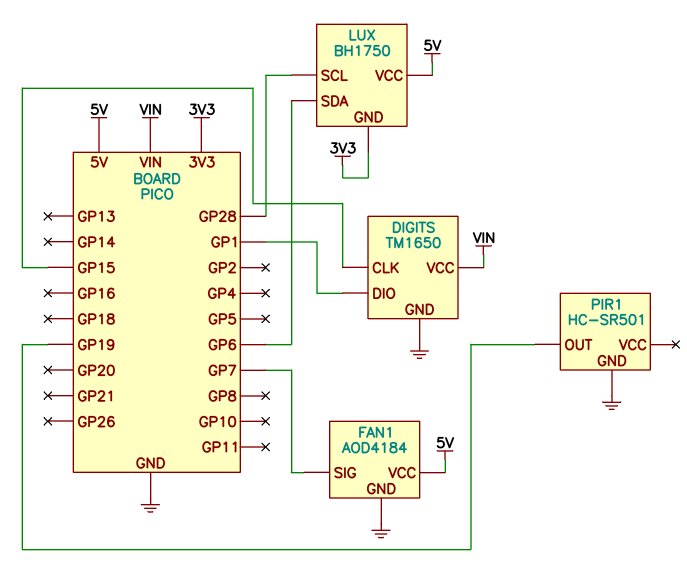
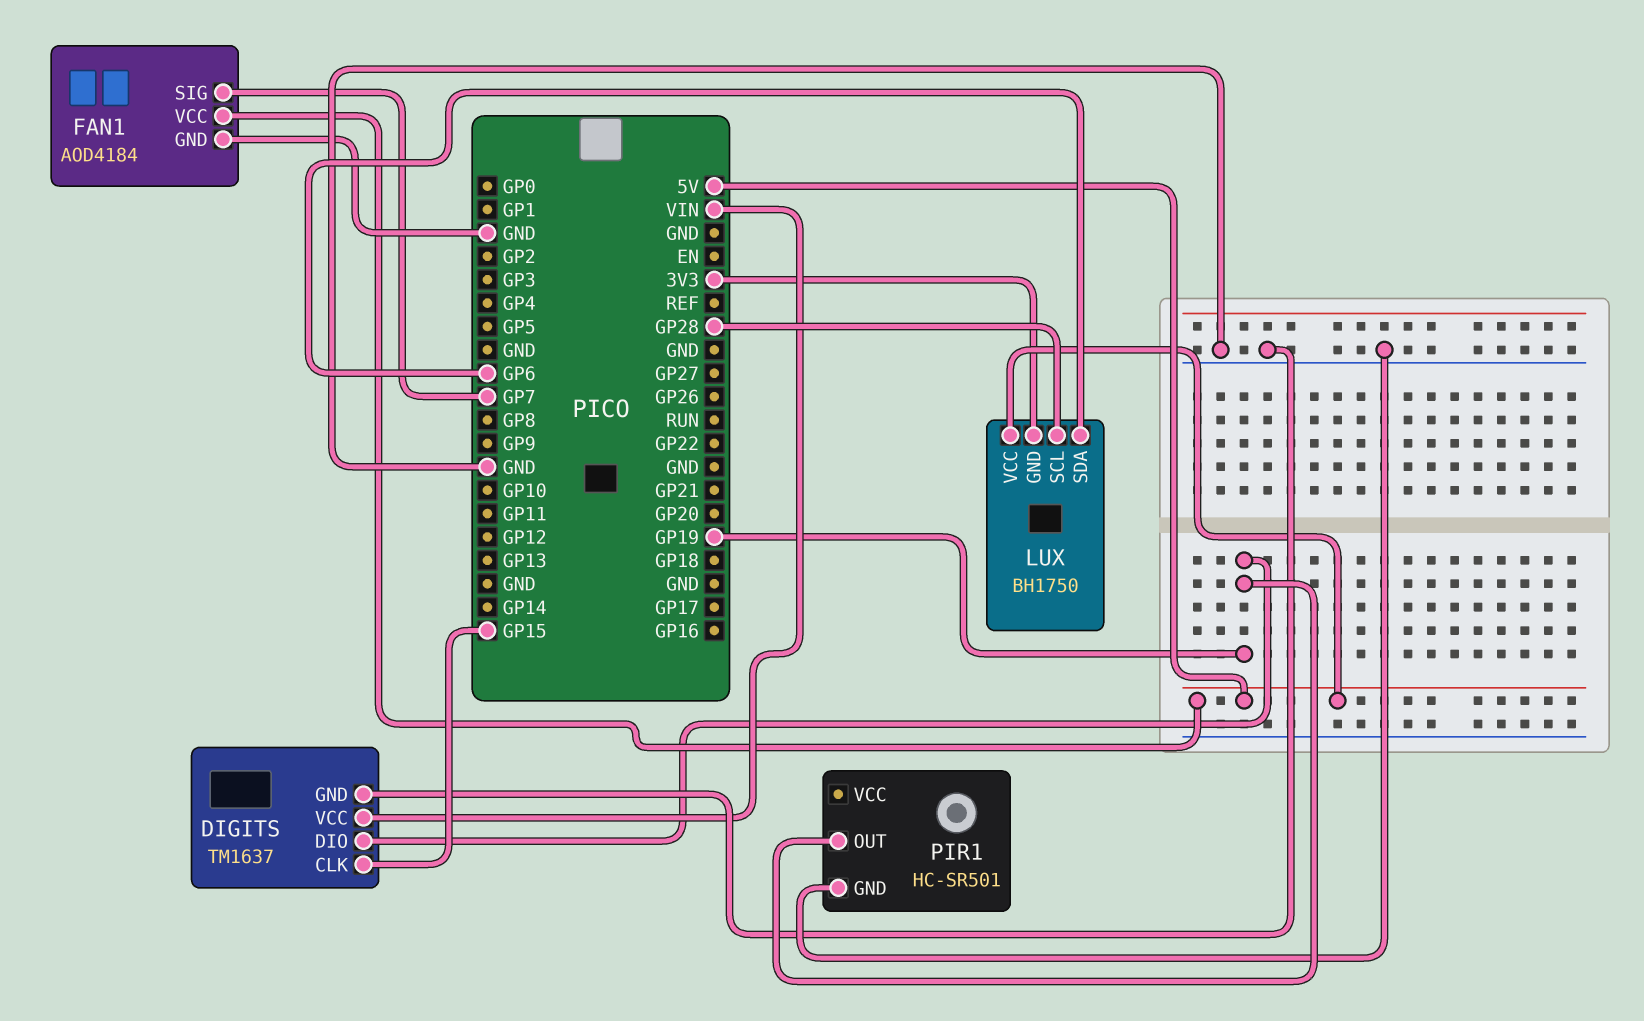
DIGITS: TM1650 -> TM1637
DIGITS pin DIO: GP1 -> GP19

